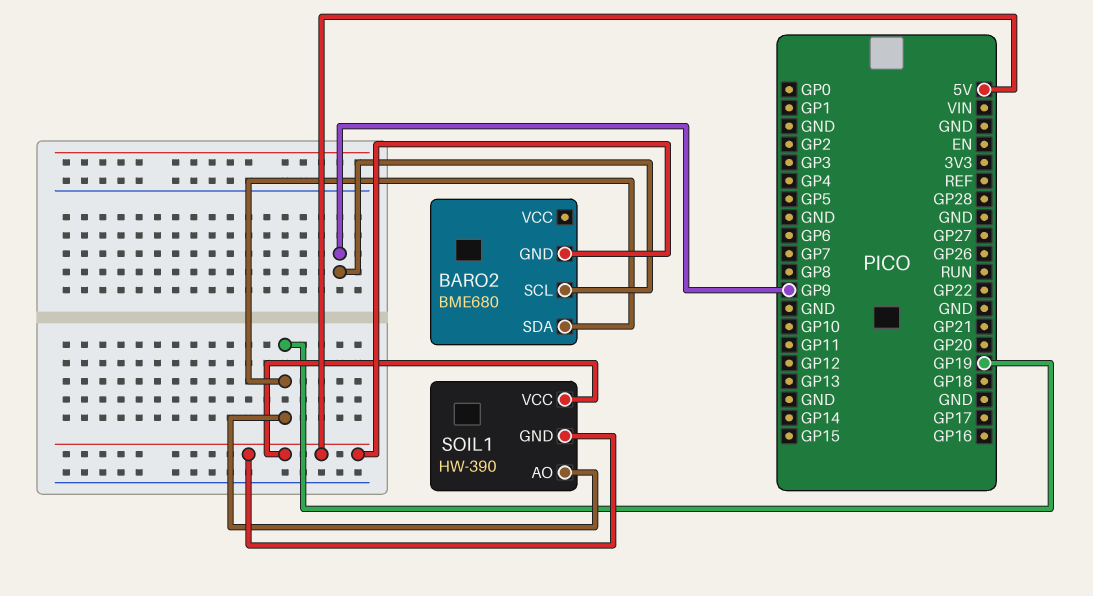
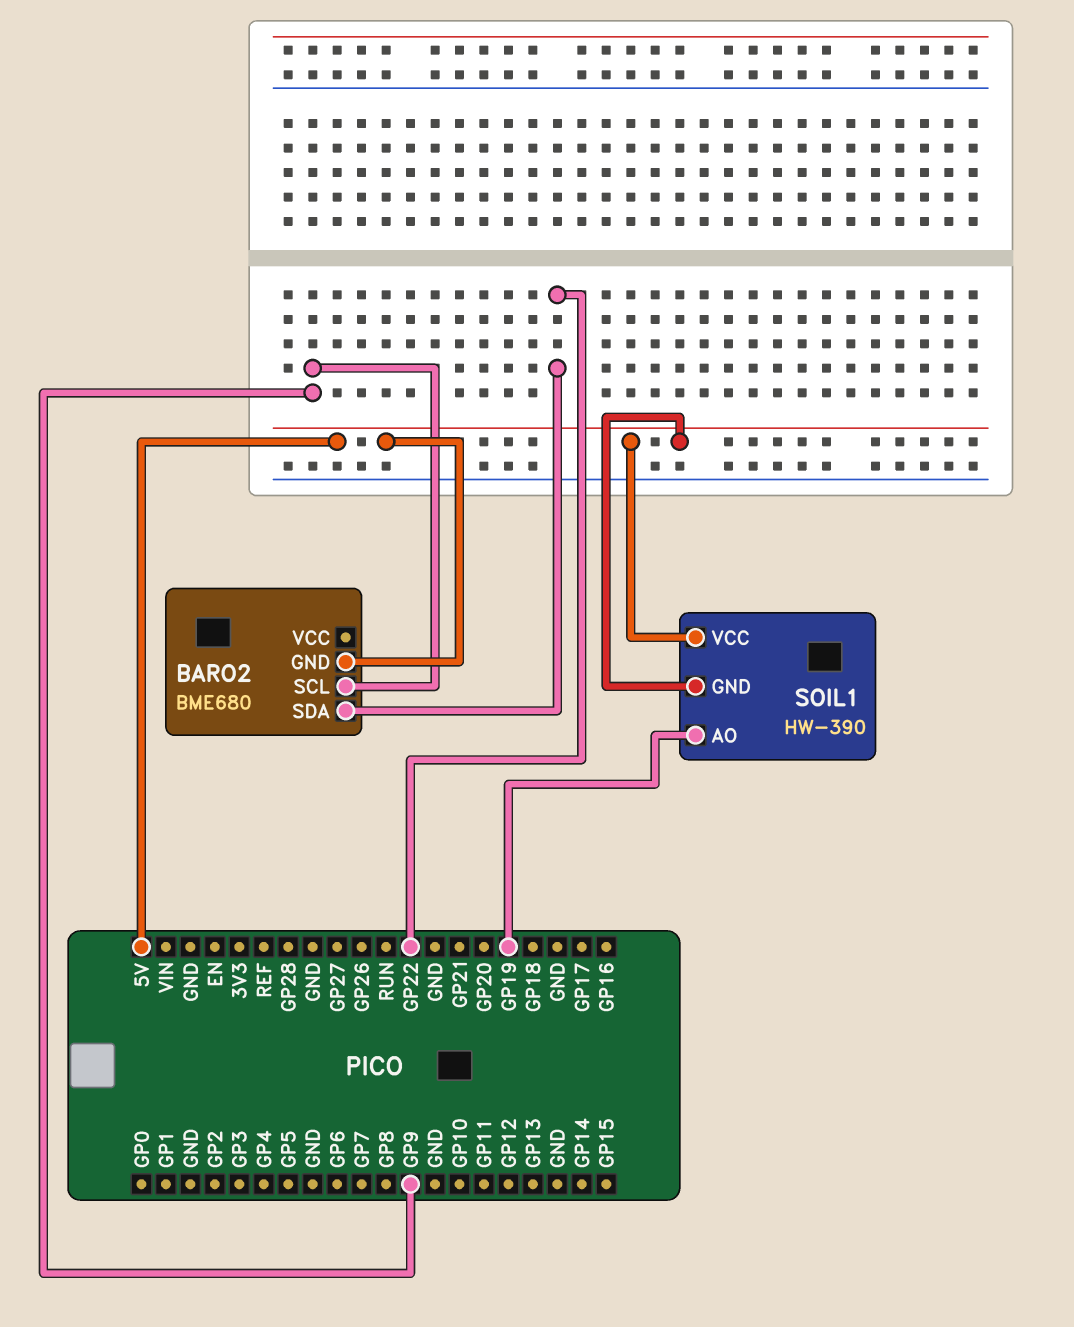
BARO2 pin SDA: GP19 -> GP22

